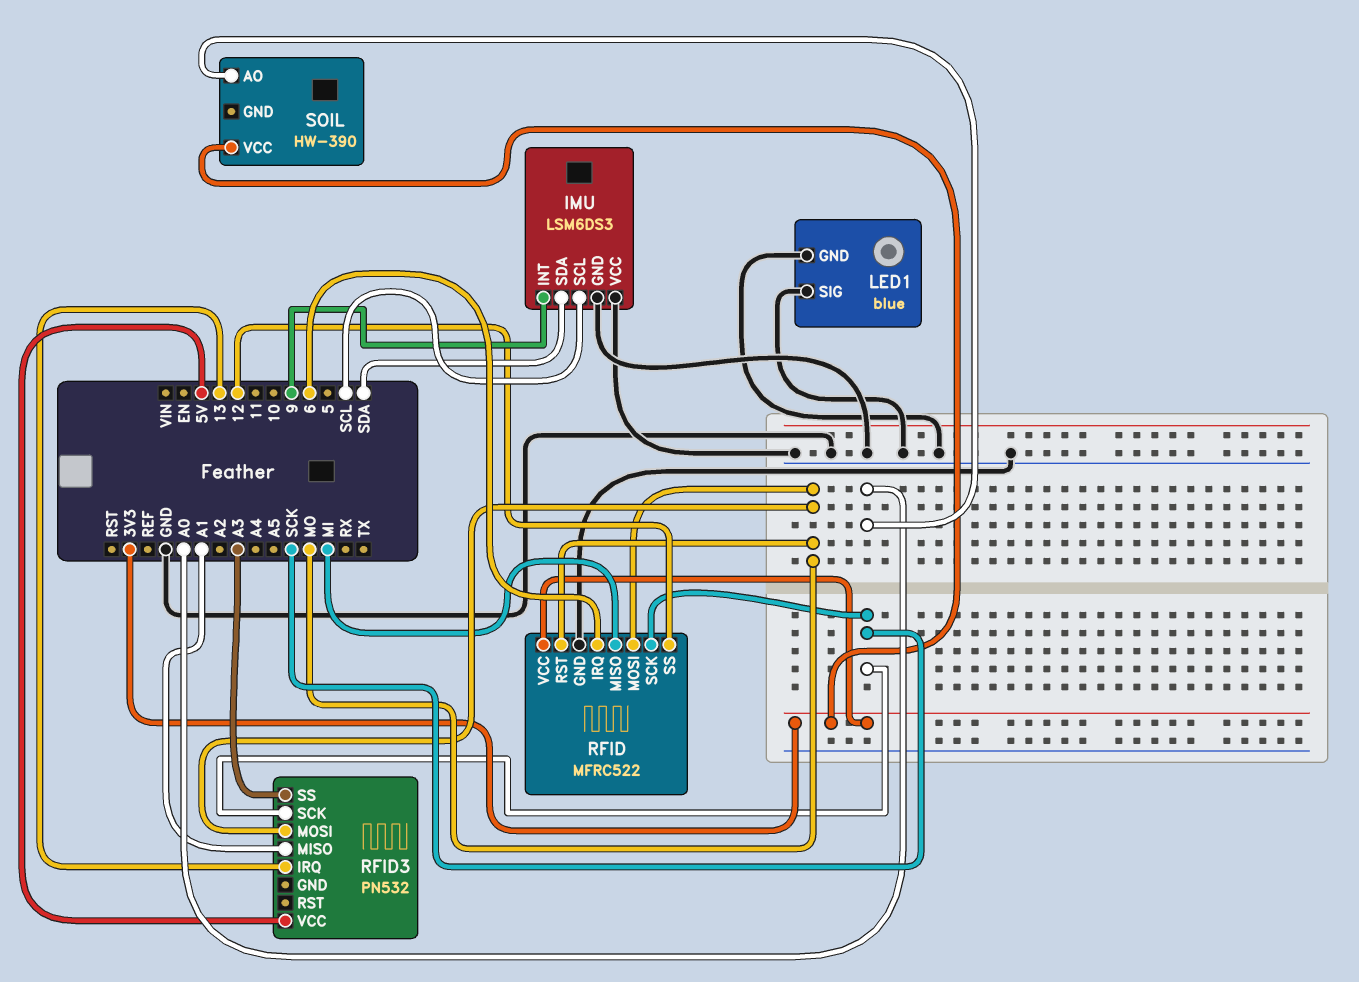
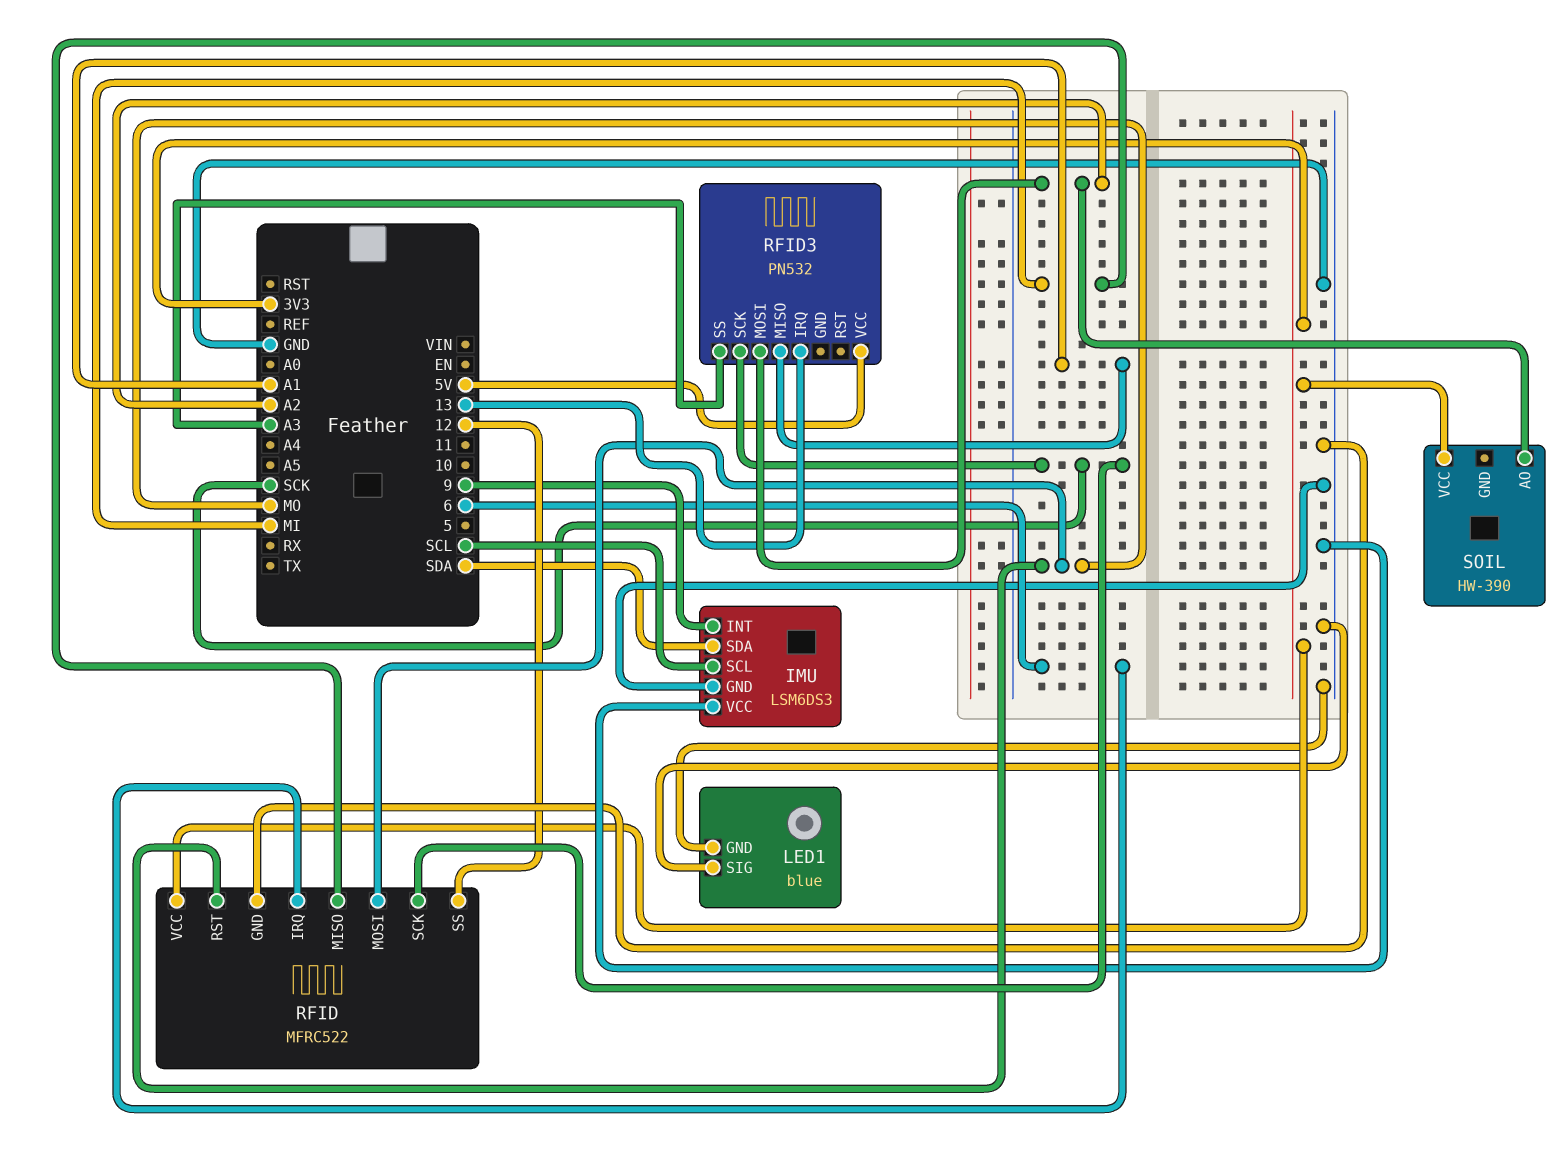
RFID3 pin MOSI: MO -> A2
SOIL pin AO: A0 -> A2

